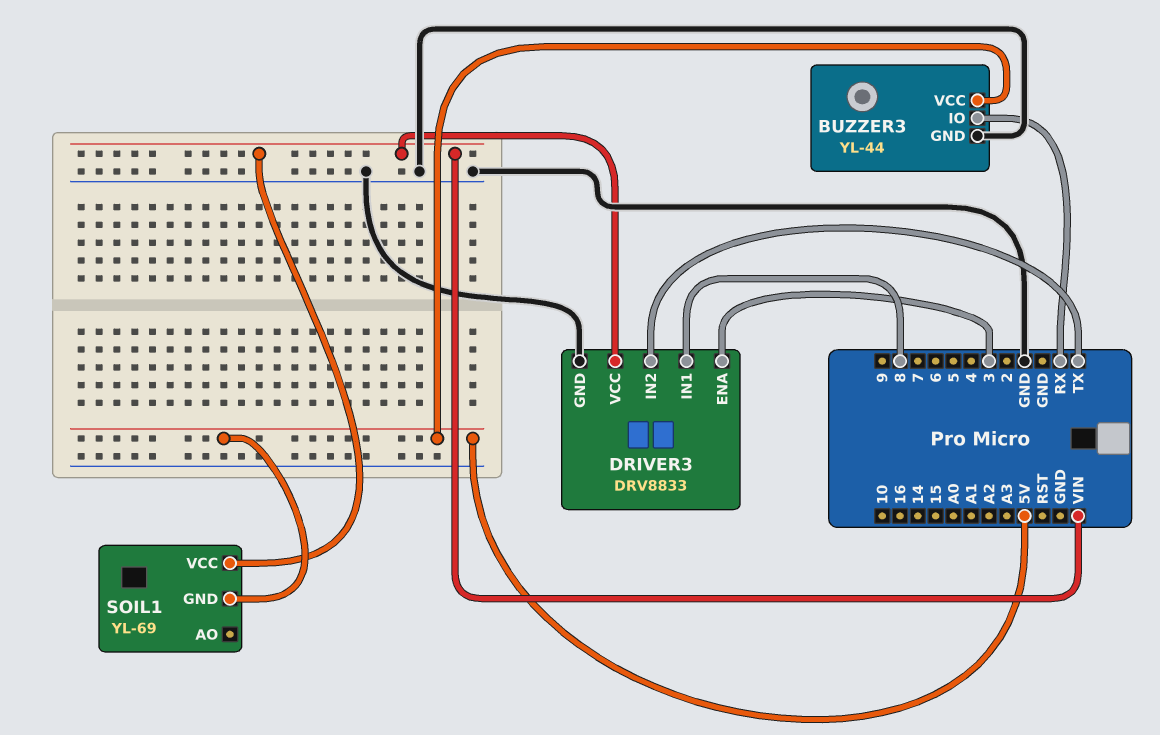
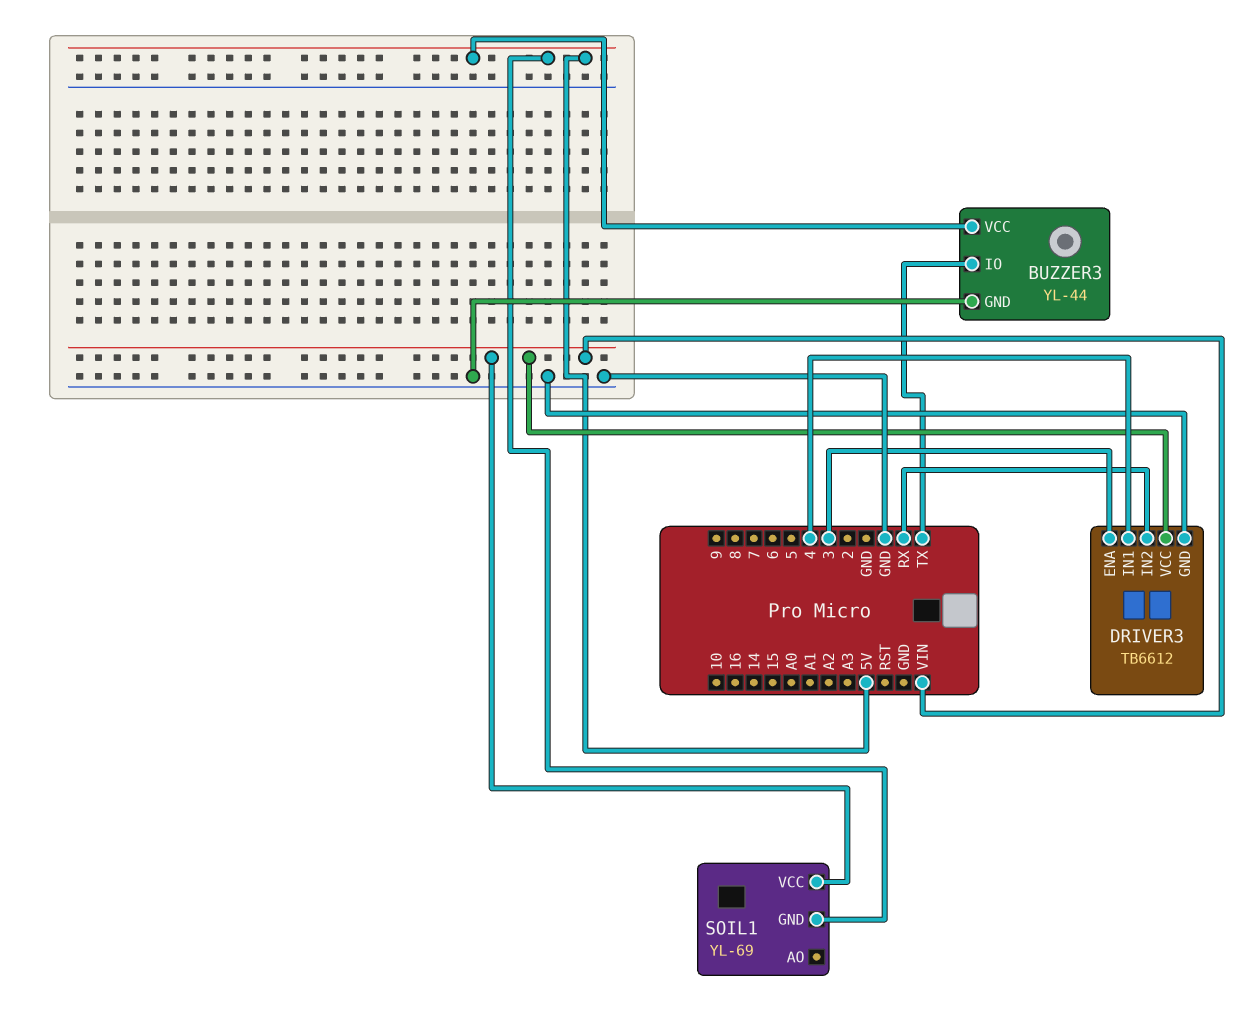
BUZZER3 pin IO: RX -> TX
DRIVER3: DRV8833 -> TB6612
DRIVER3 pin IN1: 8 -> 4
DRIVER3 pin IN2: TX -> RX

